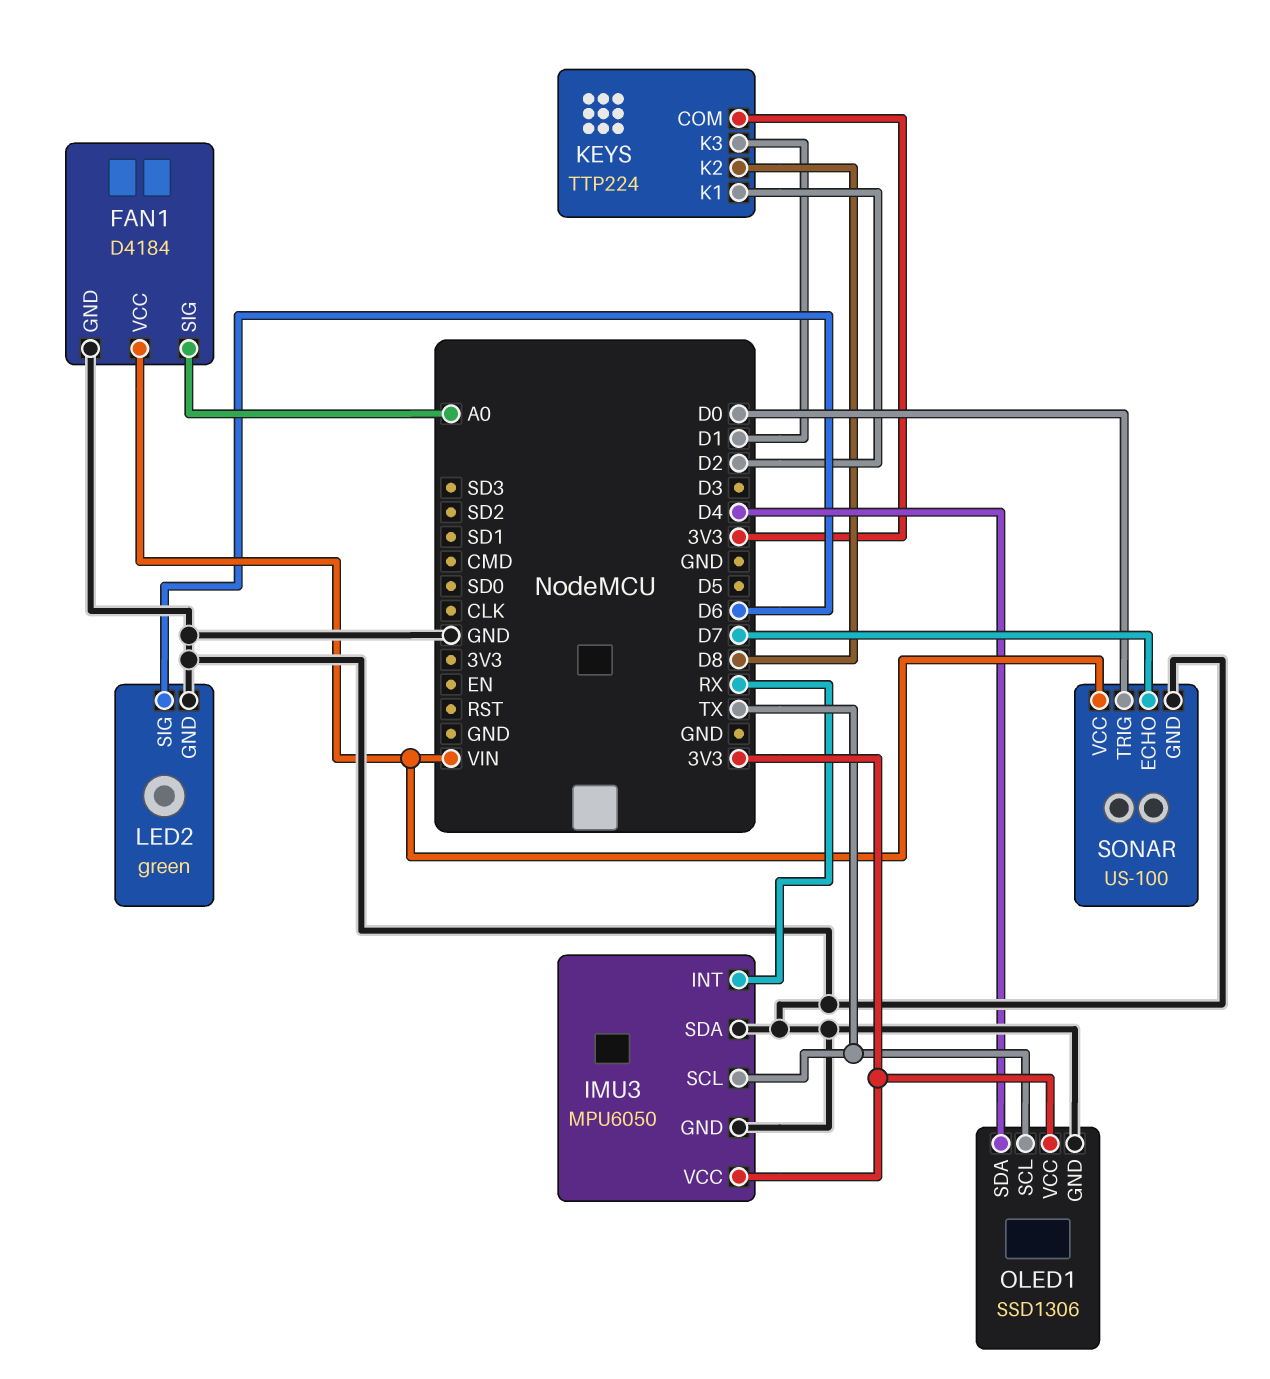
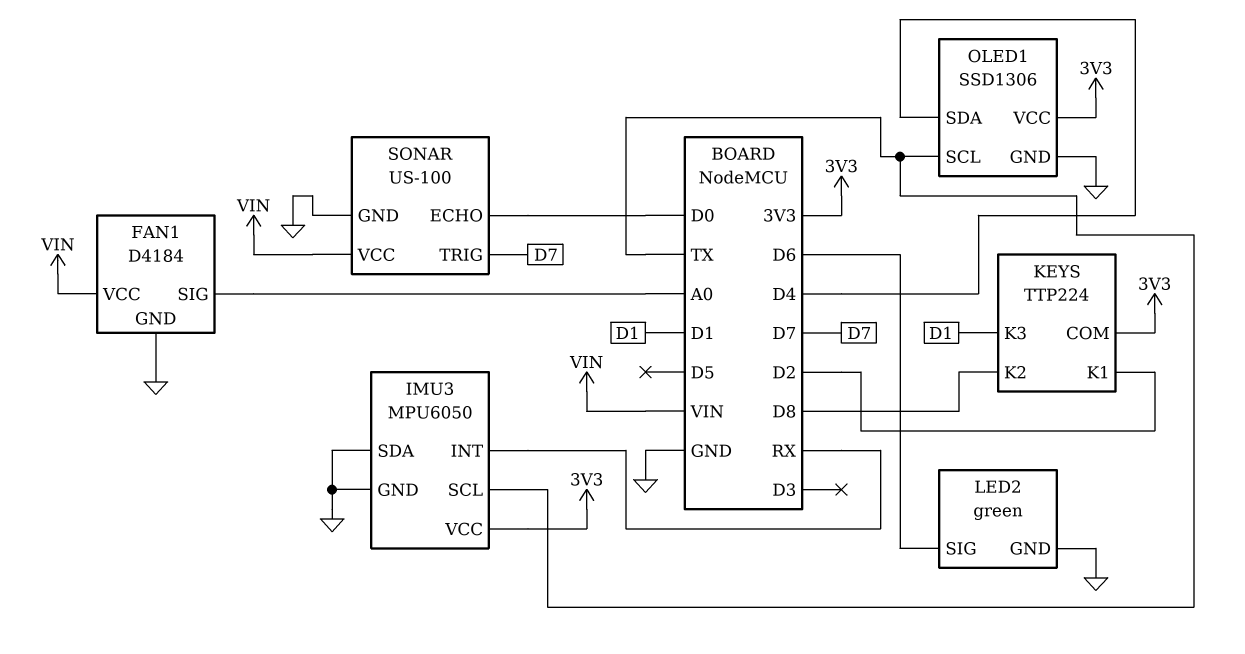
SONAR pin ECHO: D7 -> D0
SONAR pin TRIG: D0 -> D7

